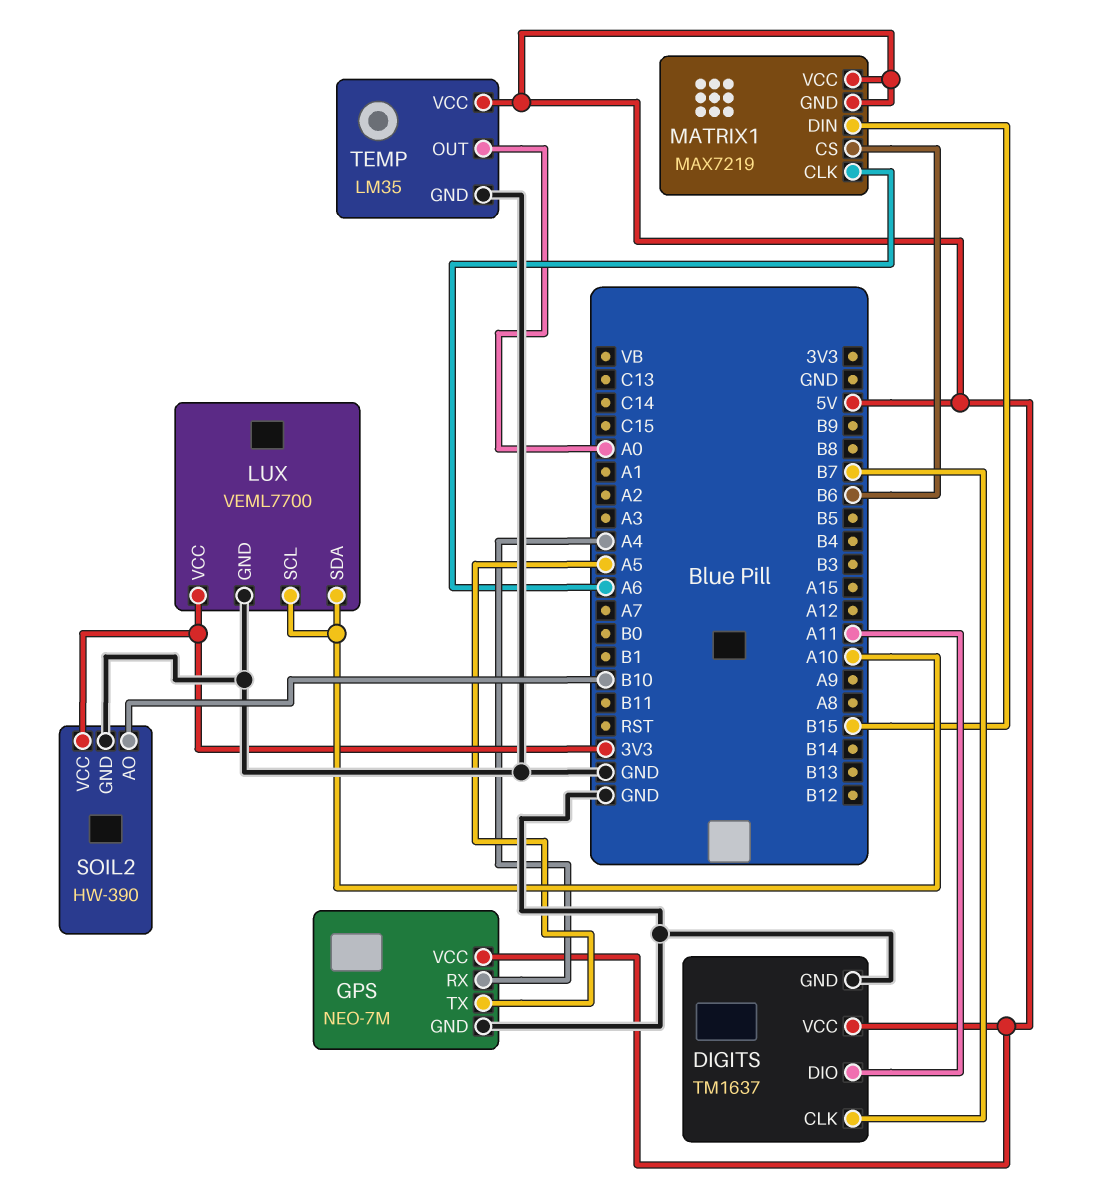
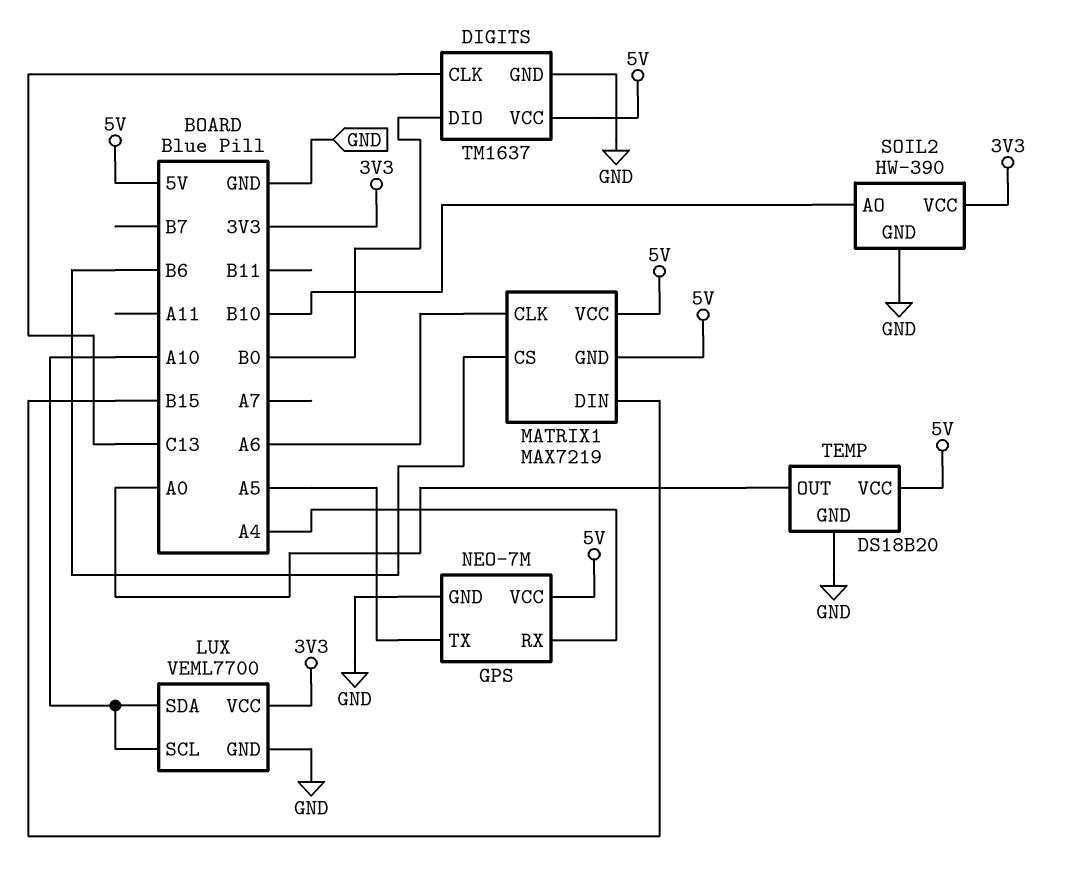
DIGITS pin CLK: B7 -> C13
DIGITS pin DIO: A11 -> B0
TEMP: LM35 -> DS18B20

